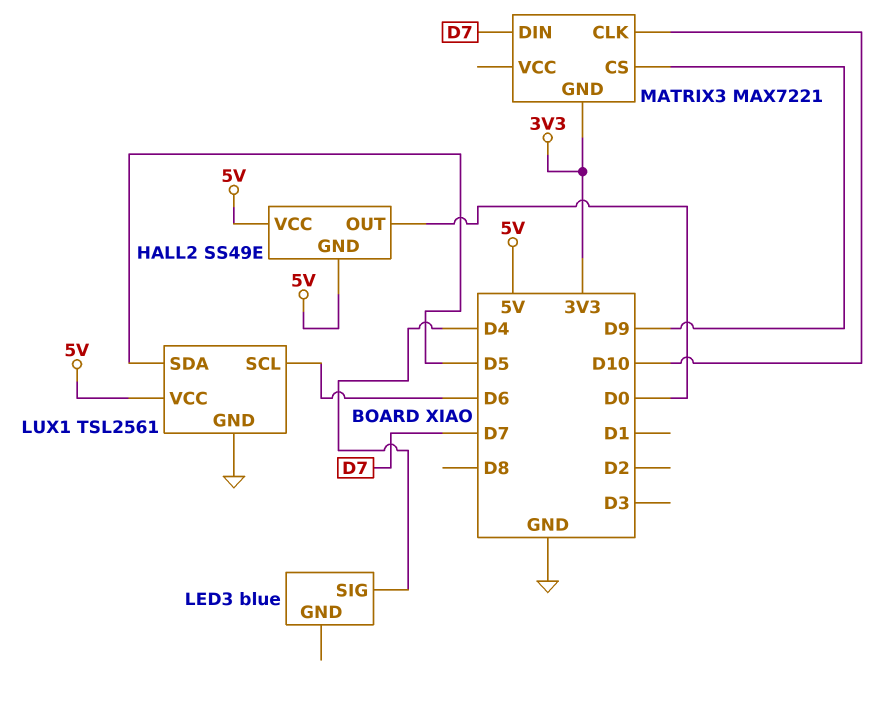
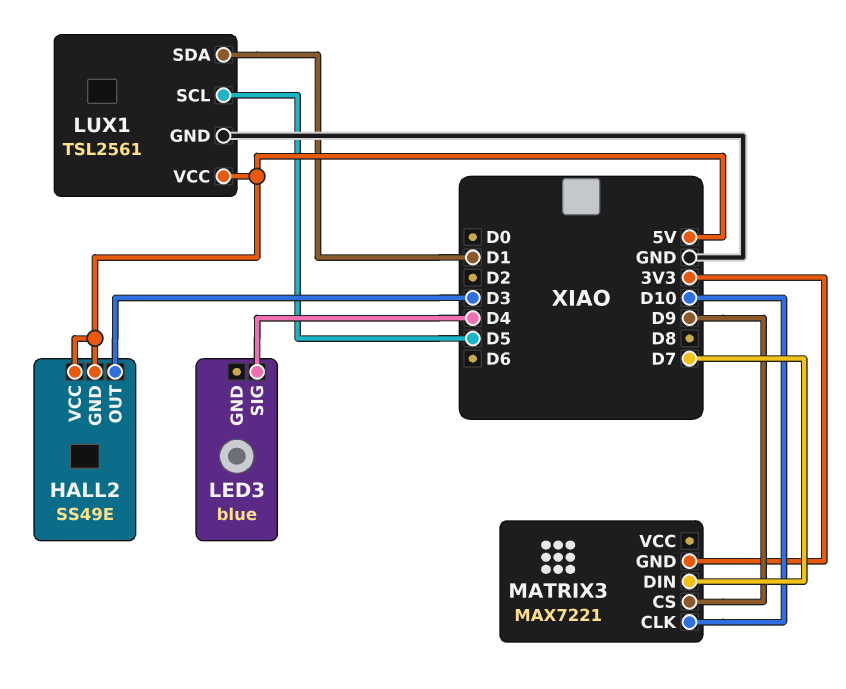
HALL2 pin OUT: D0 -> D3
LUX1 pin SCL: D6 -> D5
LUX1 pin SDA: D5 -> D1

